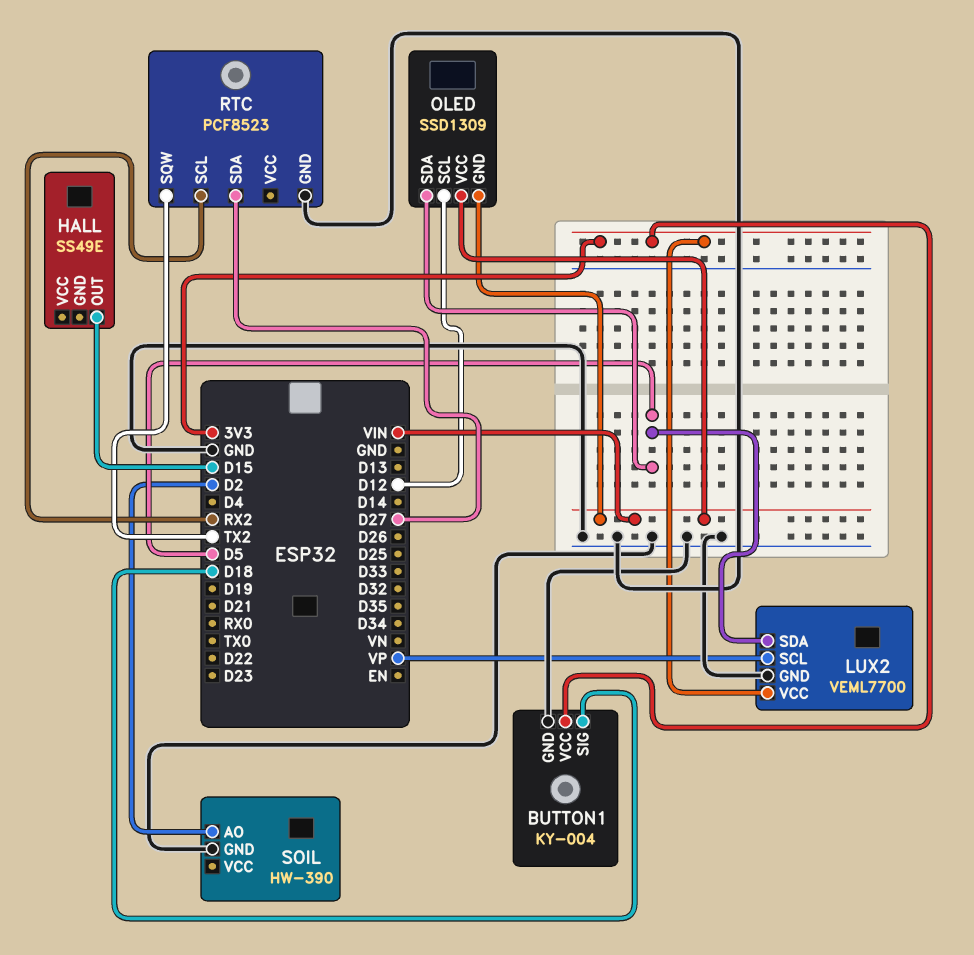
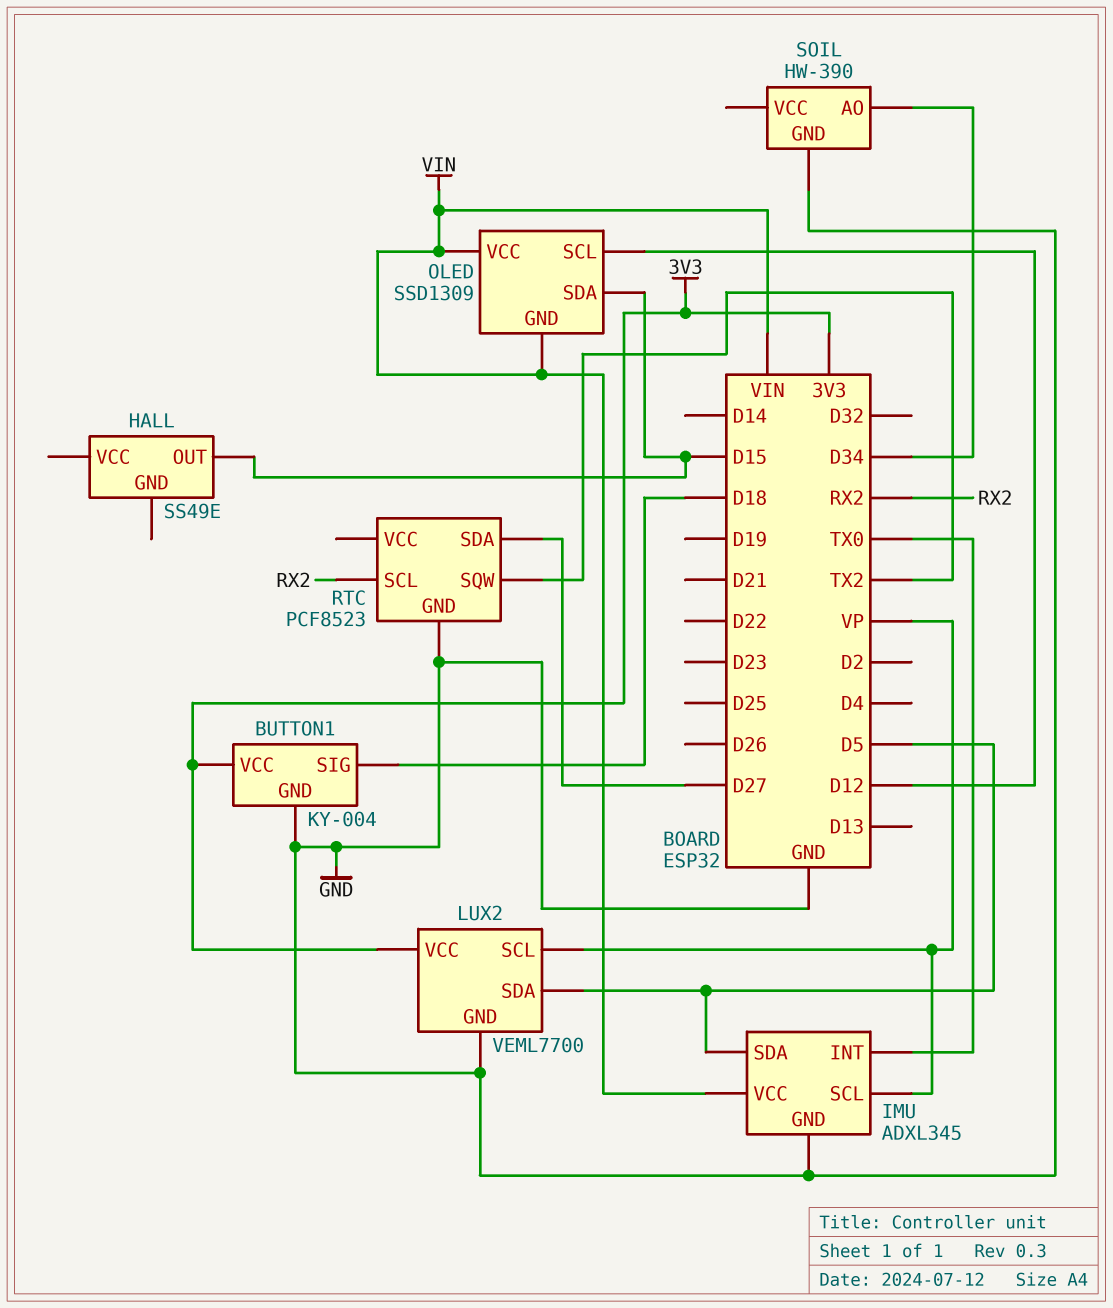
IMU: none -> ADXL345
IMU pin GND: none -> GND
IMU pin INT: none -> TX0
IMU pin SCL: none -> VP
IMU pin SDA: none -> D5
IMU pin VCC: none -> VIN
OLED pin SDA: D5 -> D15
SOIL pin AO: D2 -> D34

